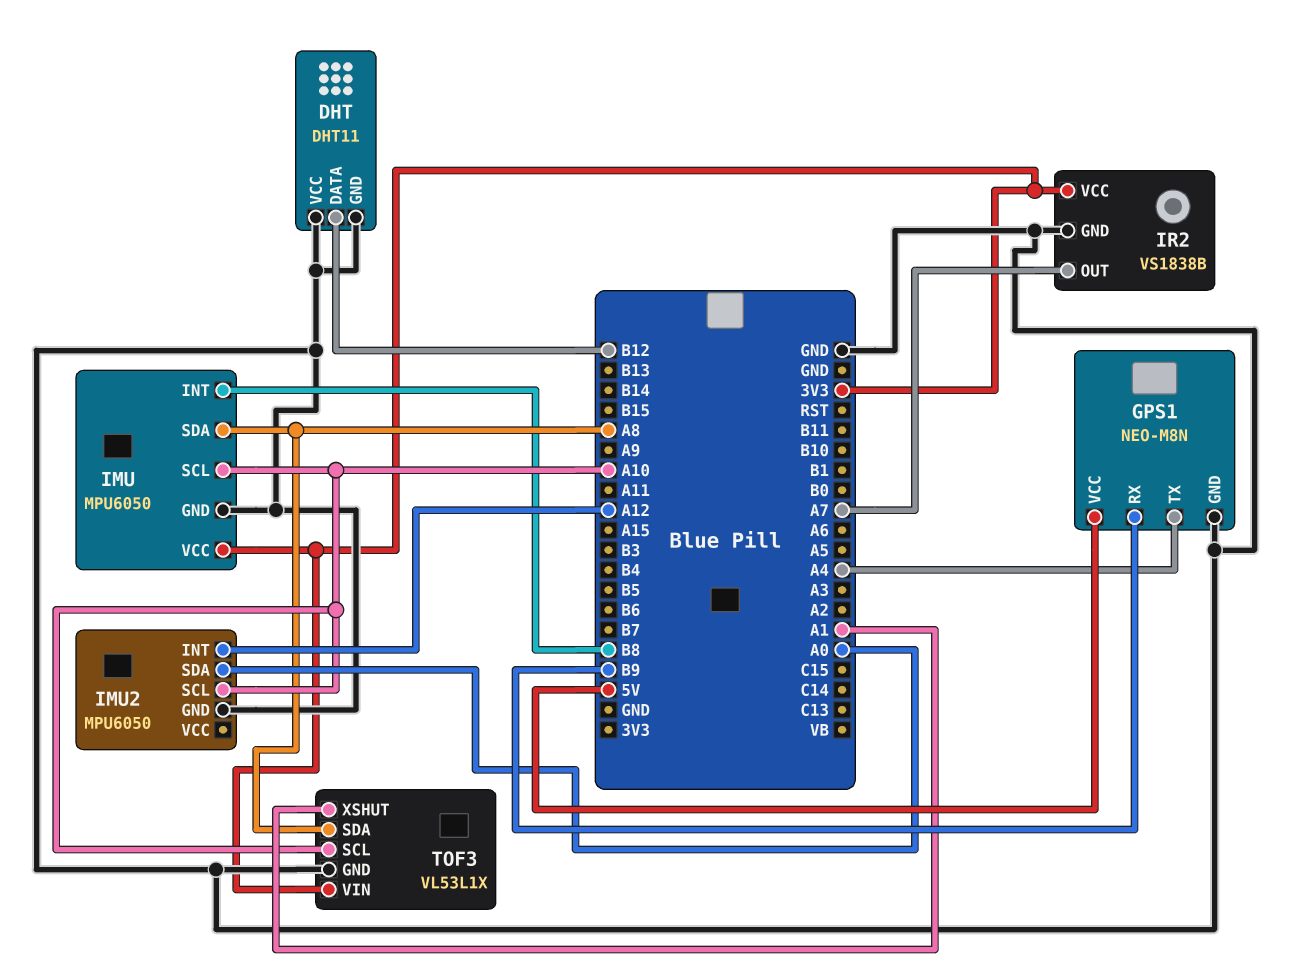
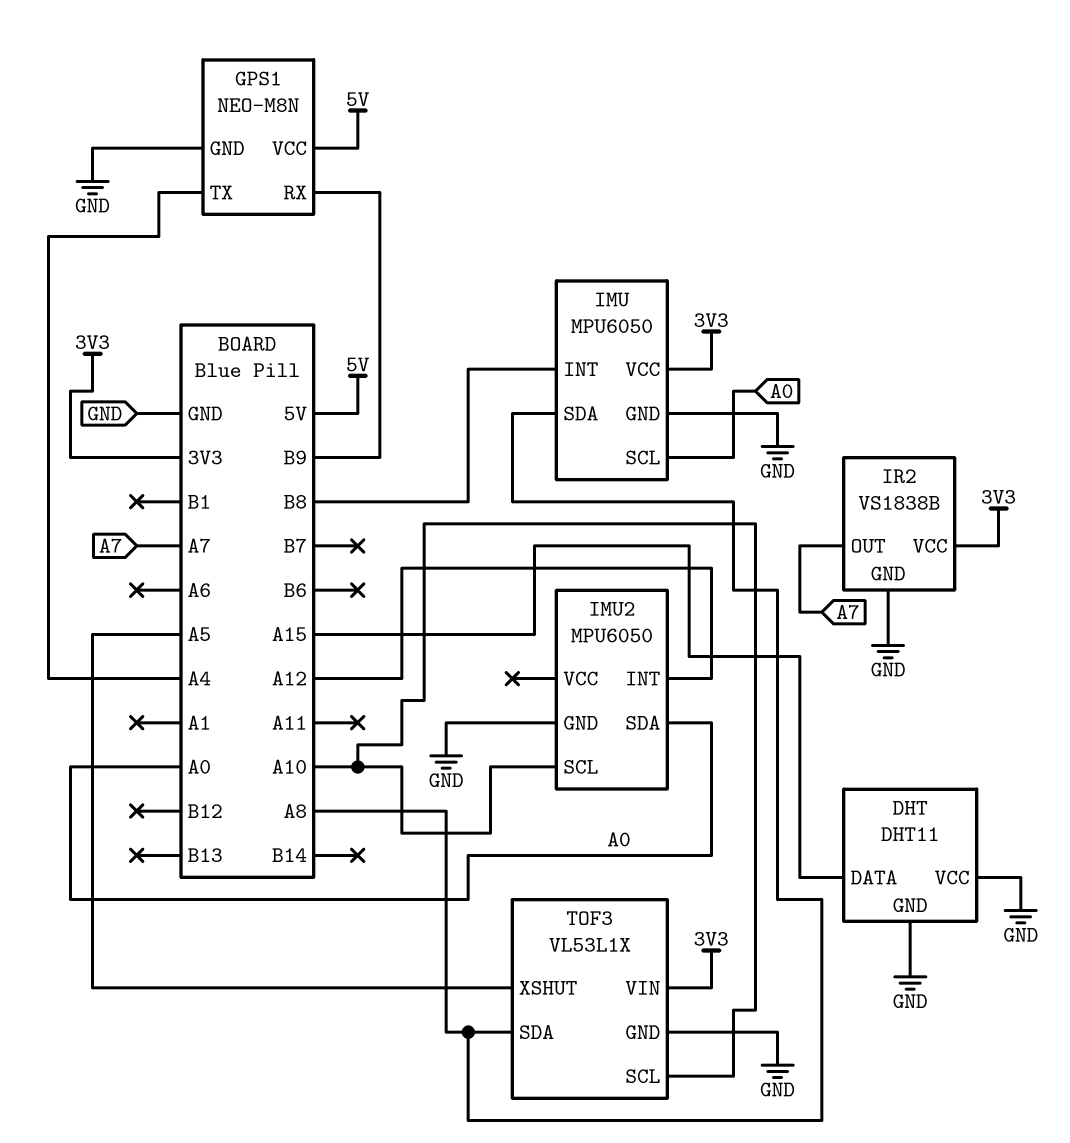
DHT pin DATA: B12 -> A15
IMU pin SCL: A10 -> A0
TOF3 pin XSHUT: A1 -> A5

